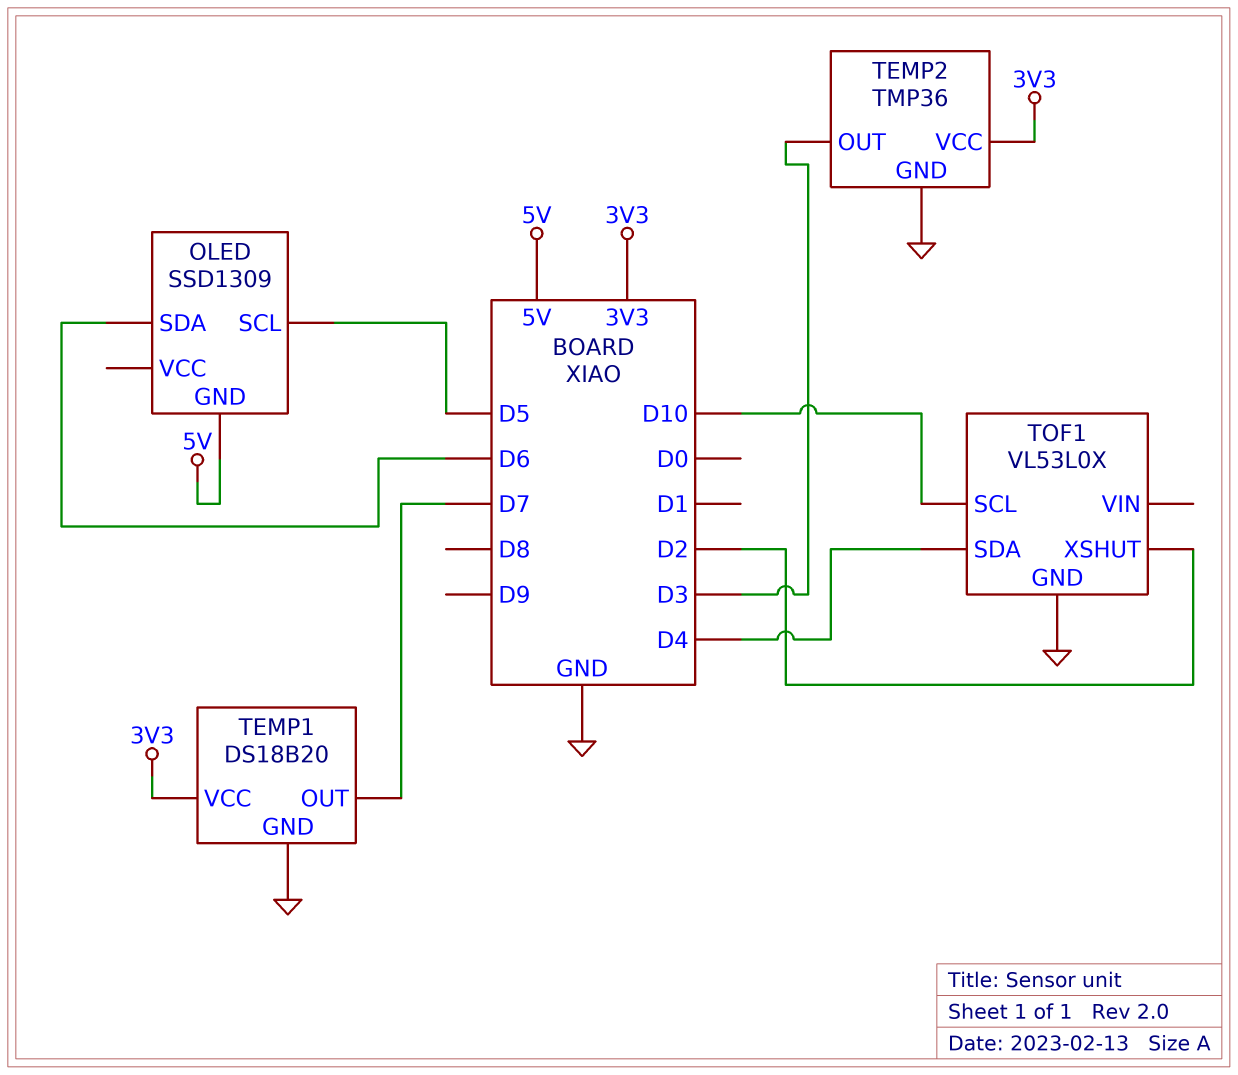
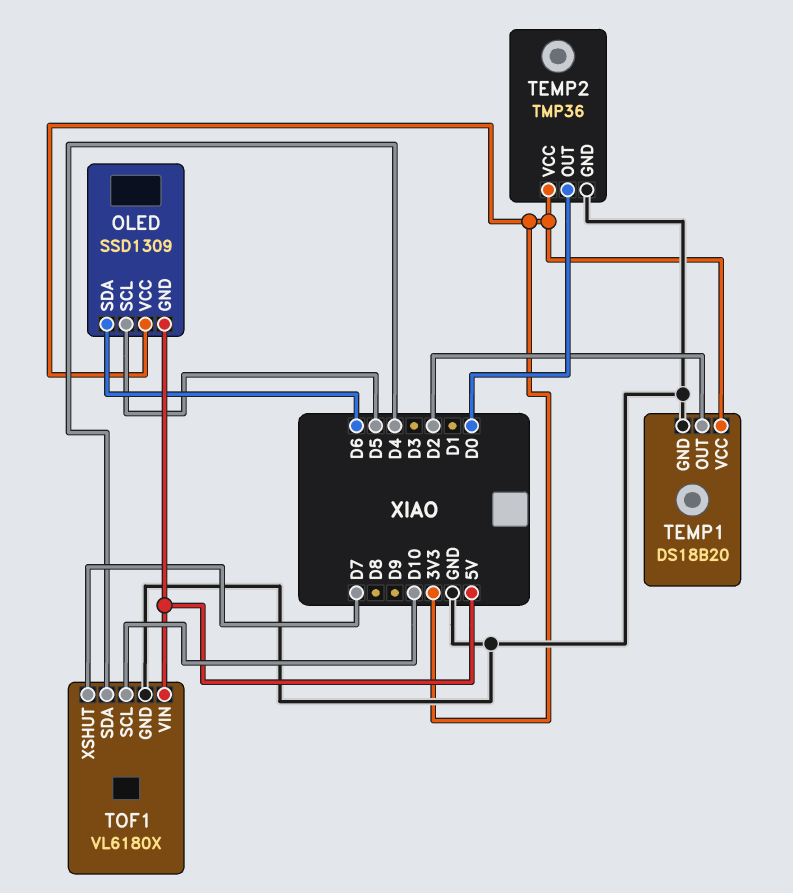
OLED pin VCC: none -> 3V3
TEMP1 pin OUT: D7 -> D2
TEMP2 pin OUT: D3 -> D0
TOF1: VL53L0X -> VL6180X
TOF1 pin VIN: none -> 5V
TOF1 pin XSHUT: D2 -> D7

